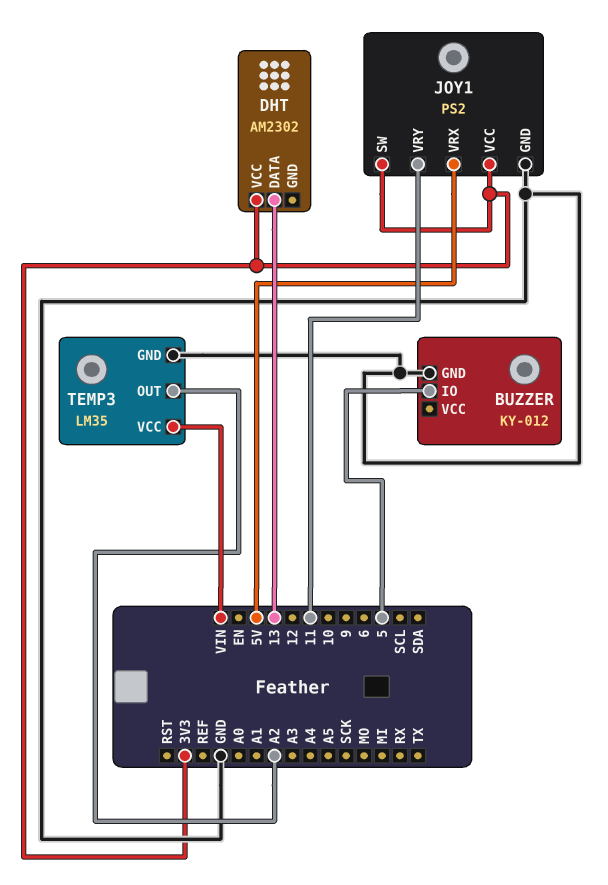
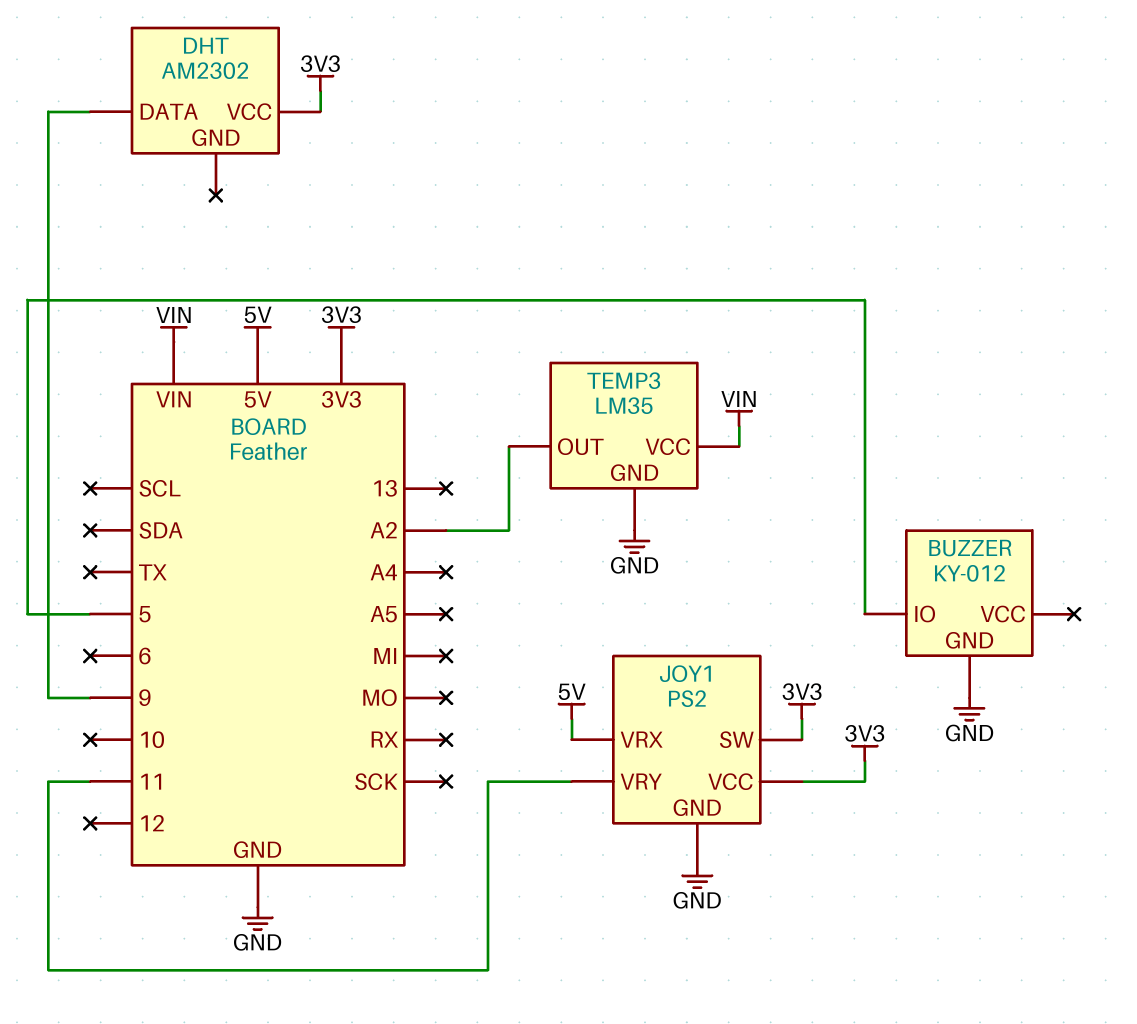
DHT pin DATA: 13 -> 9

